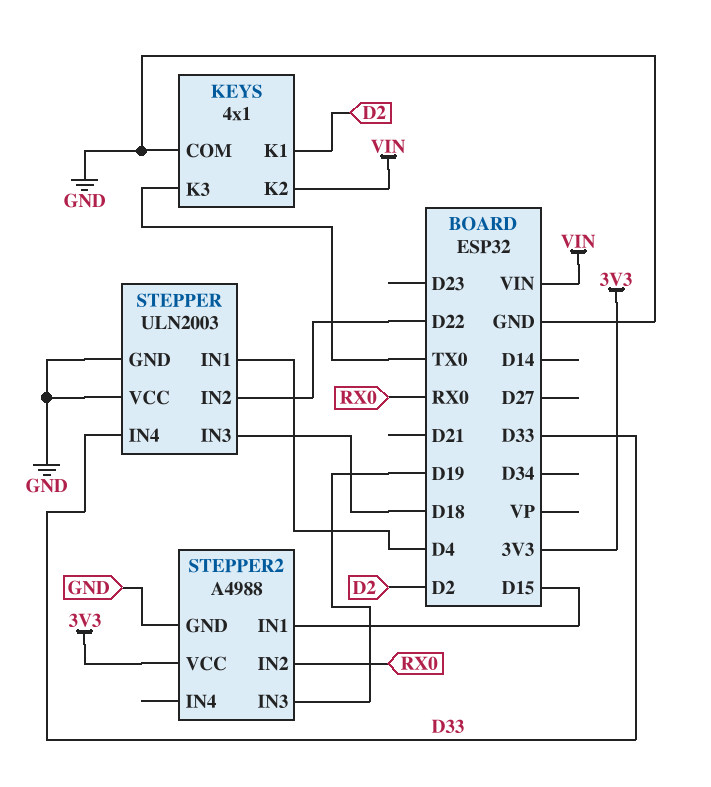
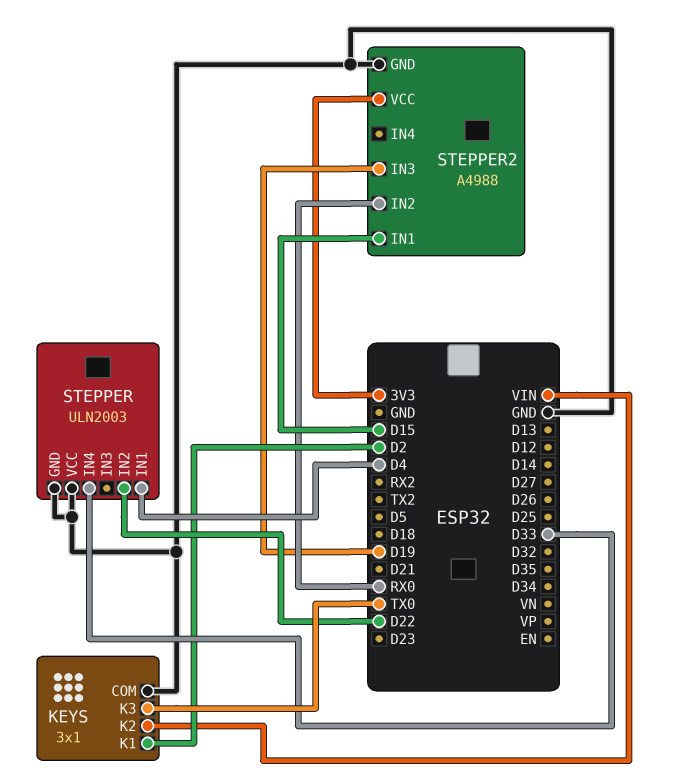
KEYS: 4x1 -> 3x1
STEPPER pin IN3: D18 -> none

